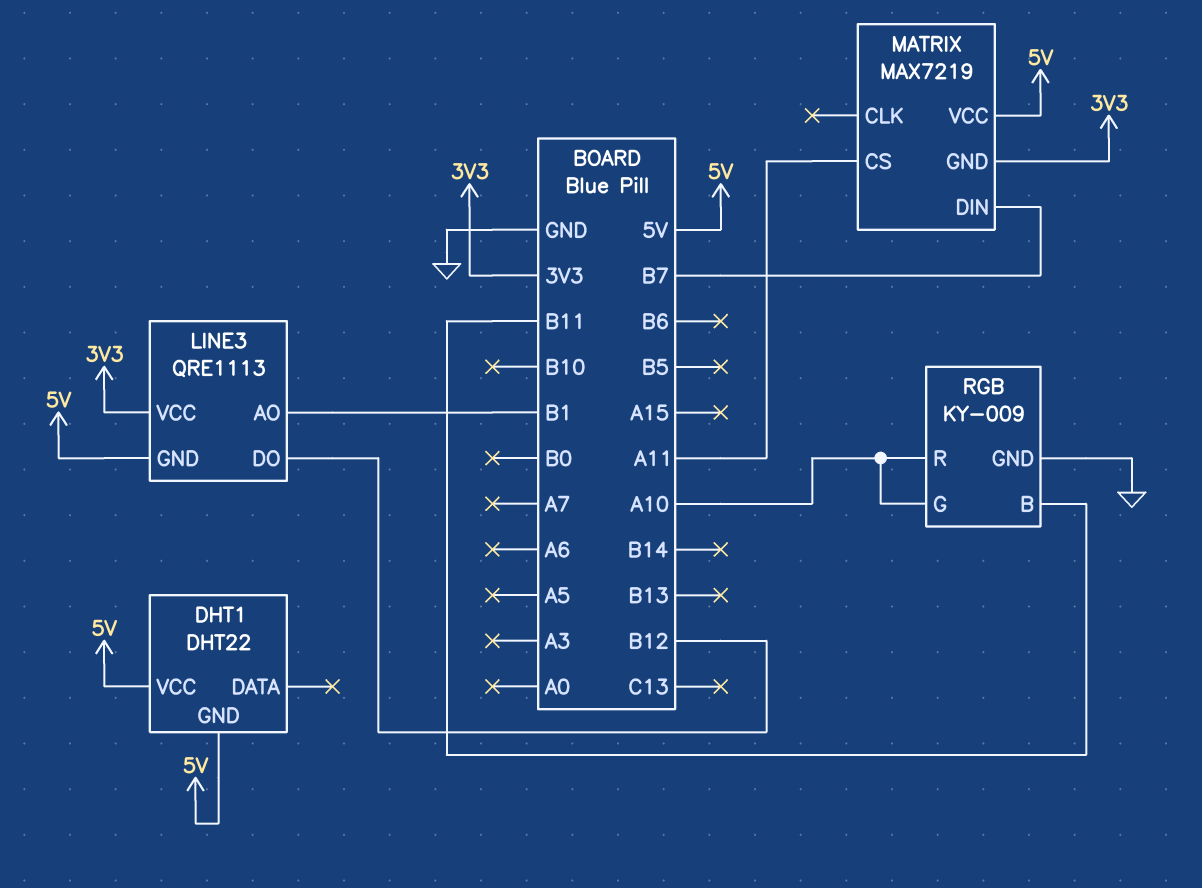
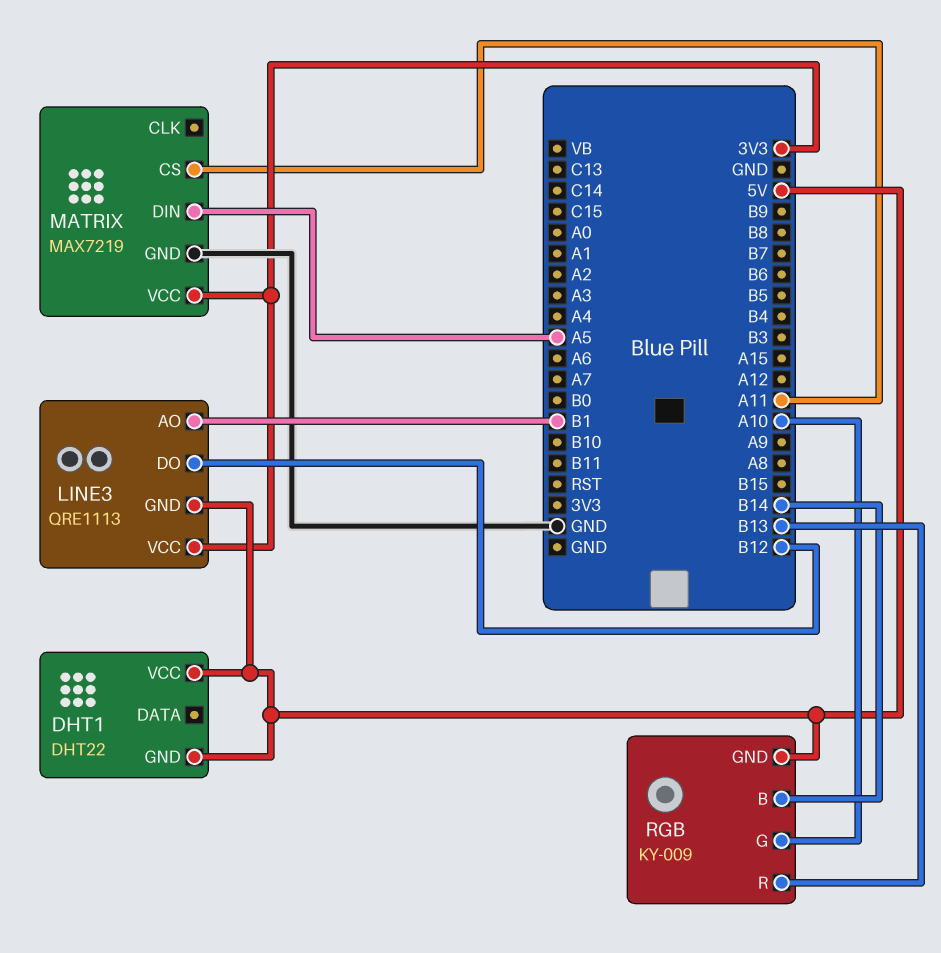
MATRIX pin DIN: B7 -> A5
MATRIX pin GND: 3V3 -> GND
MATRIX pin VCC: 5V -> 3V3
RGB pin B: B11 -> B14
RGB pin GND: GND -> 5V
RGB pin R: A10 -> B13

